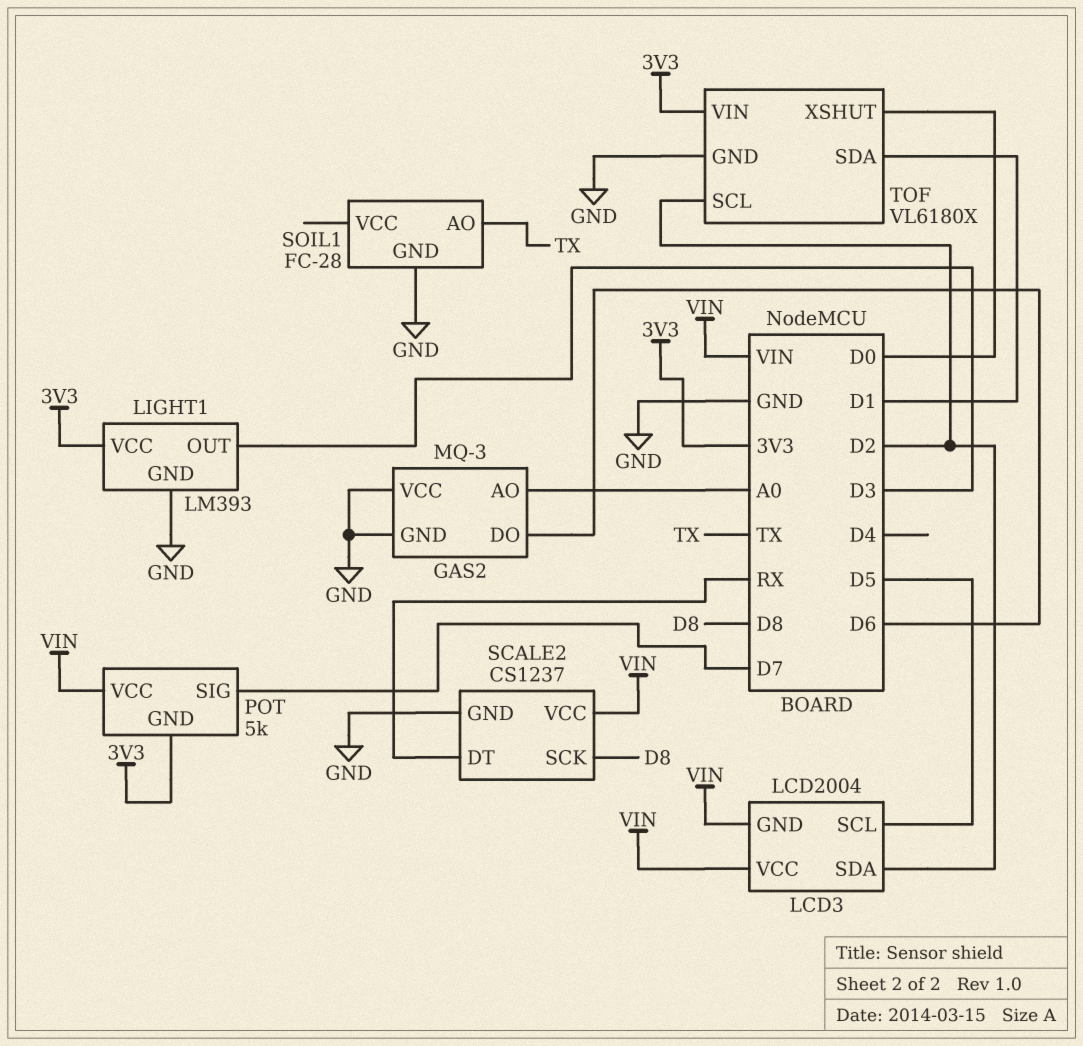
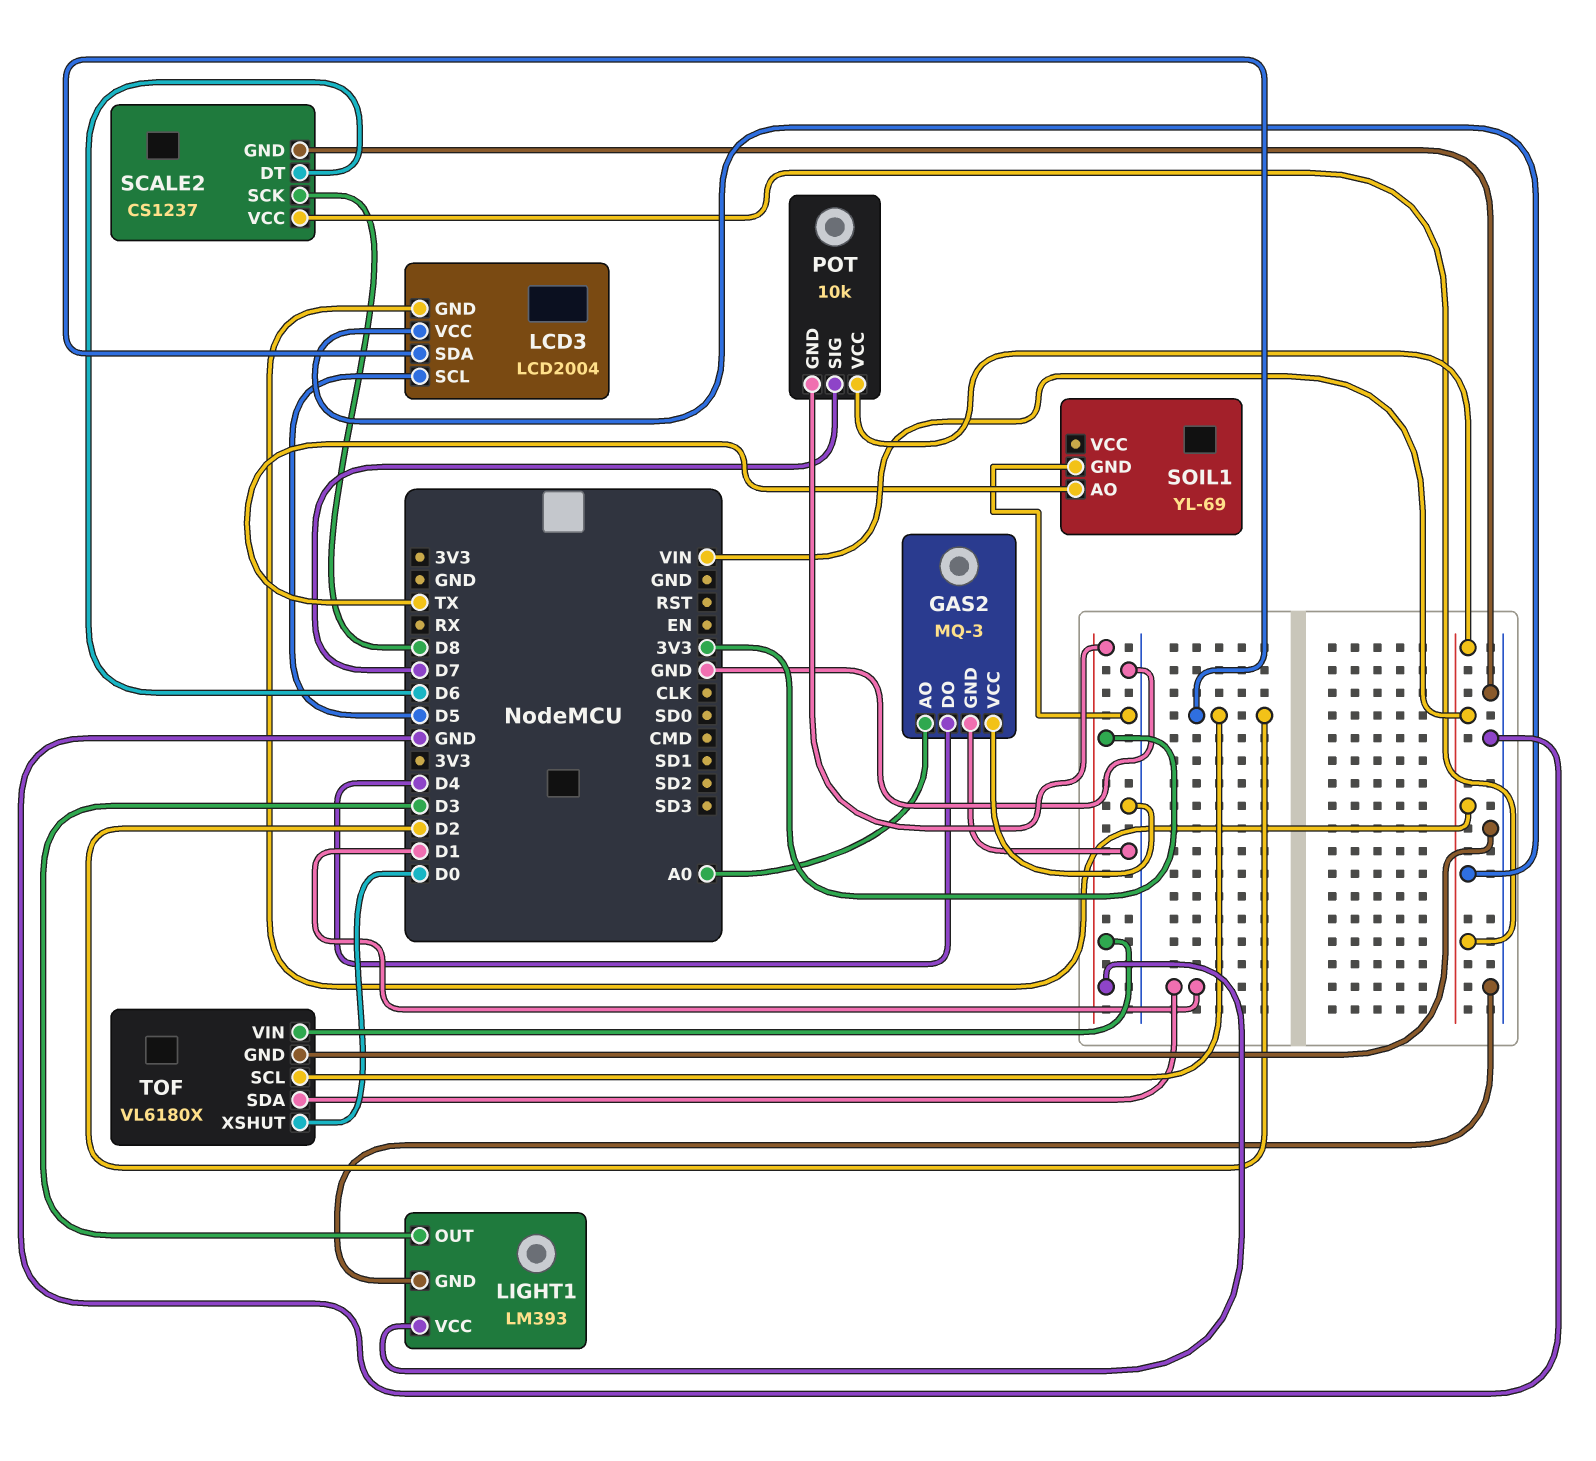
GAS2 pin DO: D6 -> D4
POT: 5k -> 10k
SCALE2 pin DT: RX -> D6
SOIL1: FC-28 -> YL-69

